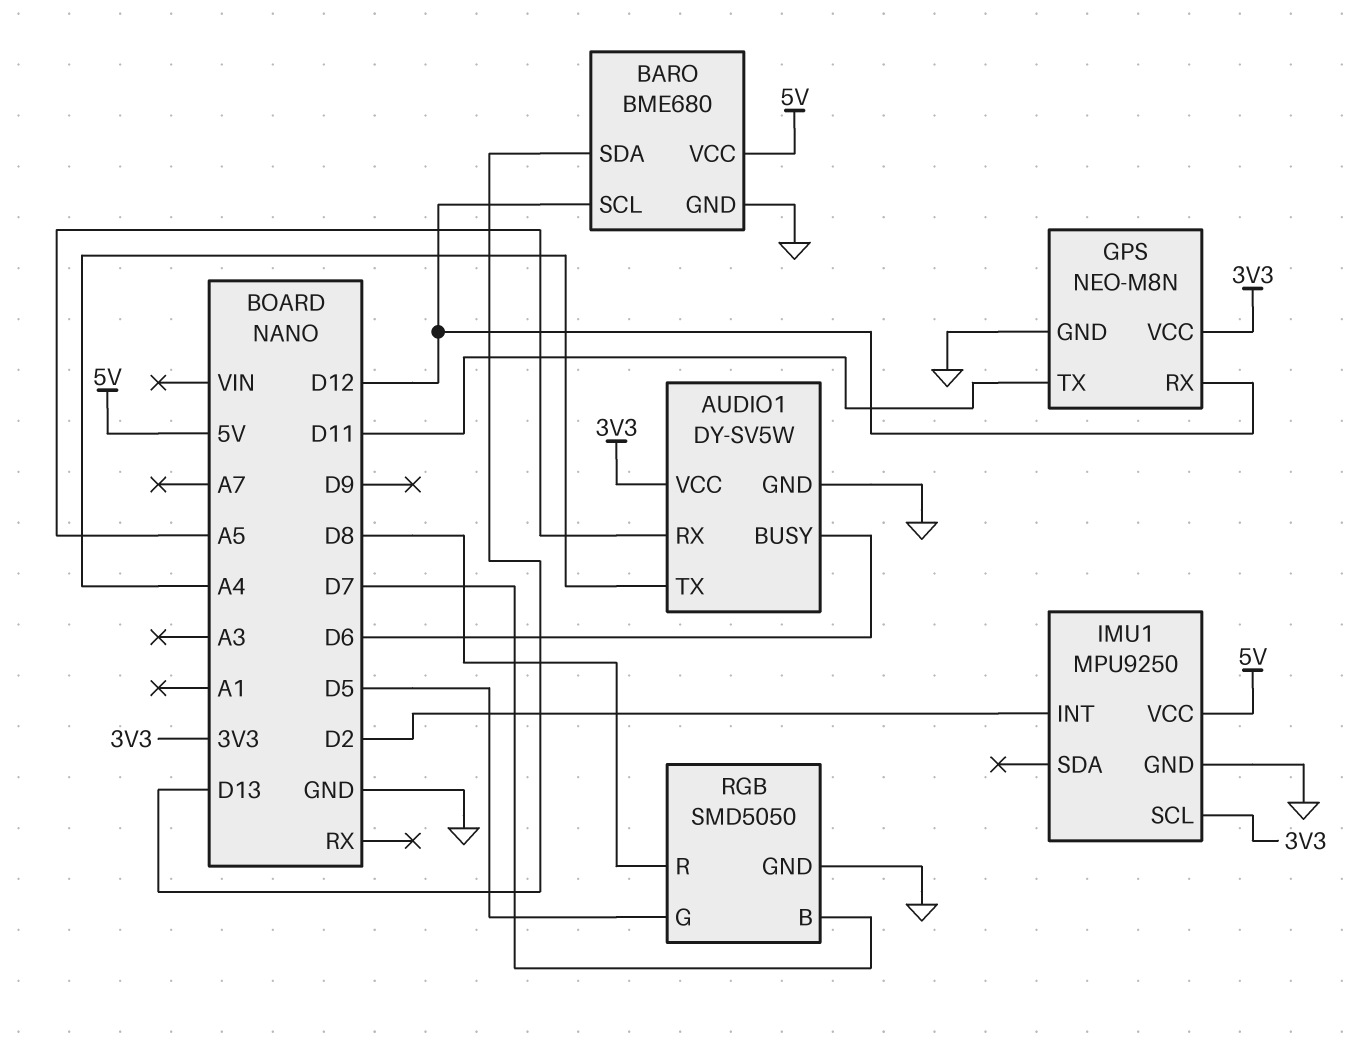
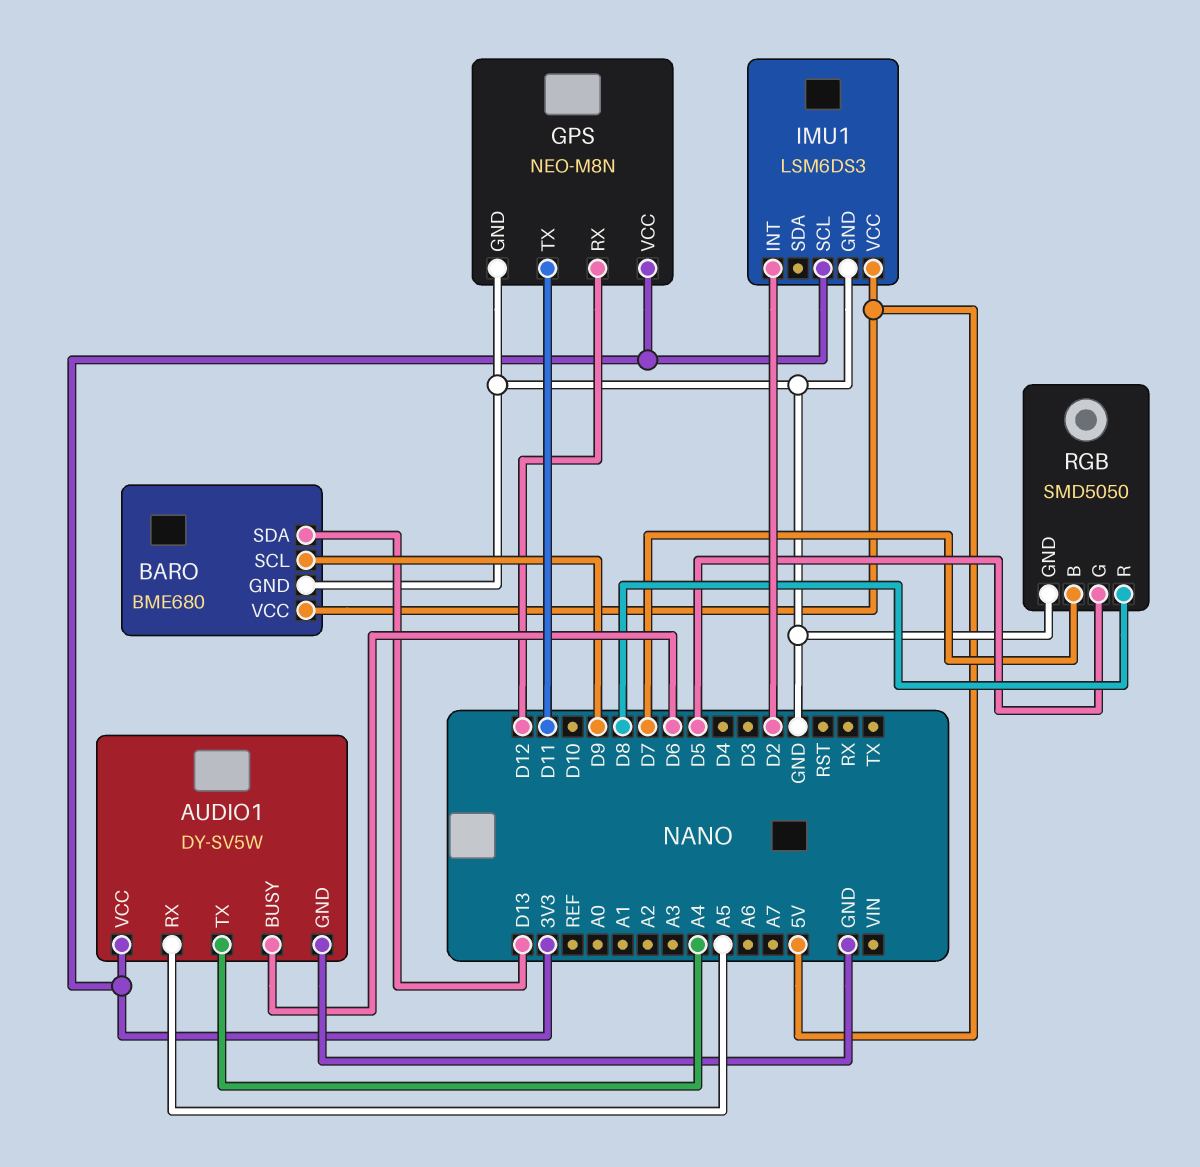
BARO pin SCL: D12 -> D9
IMU1: MPU9250 -> LSM6DS3

